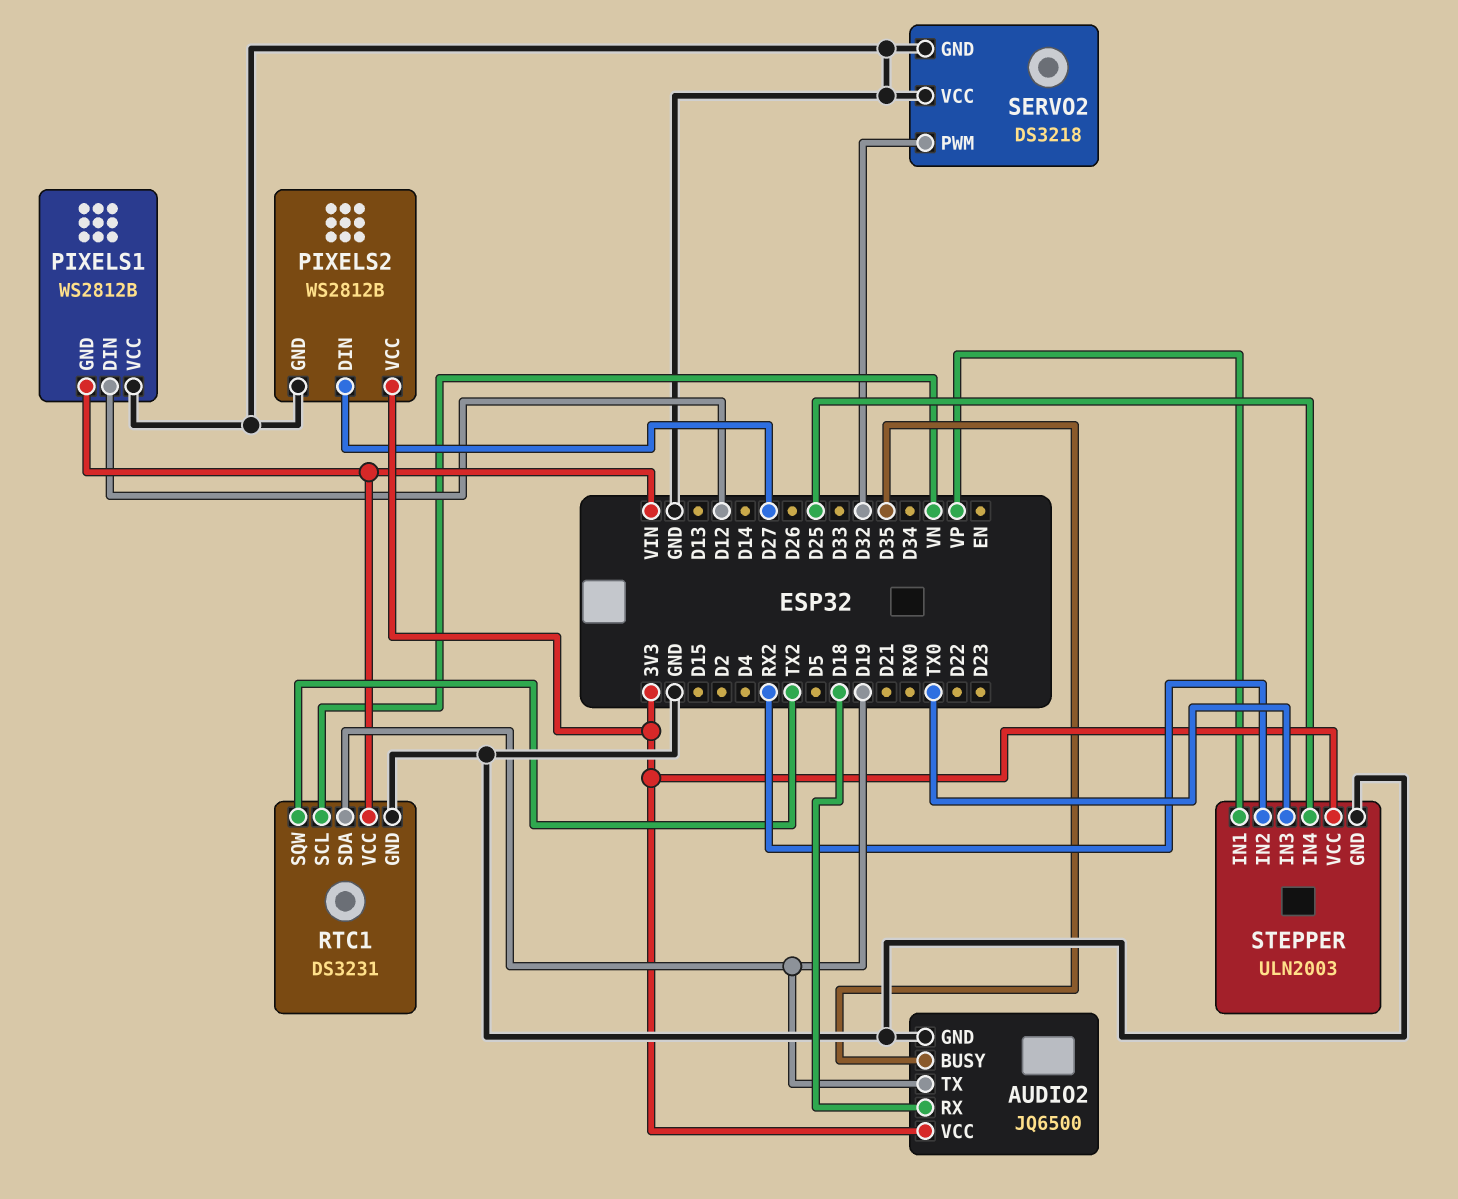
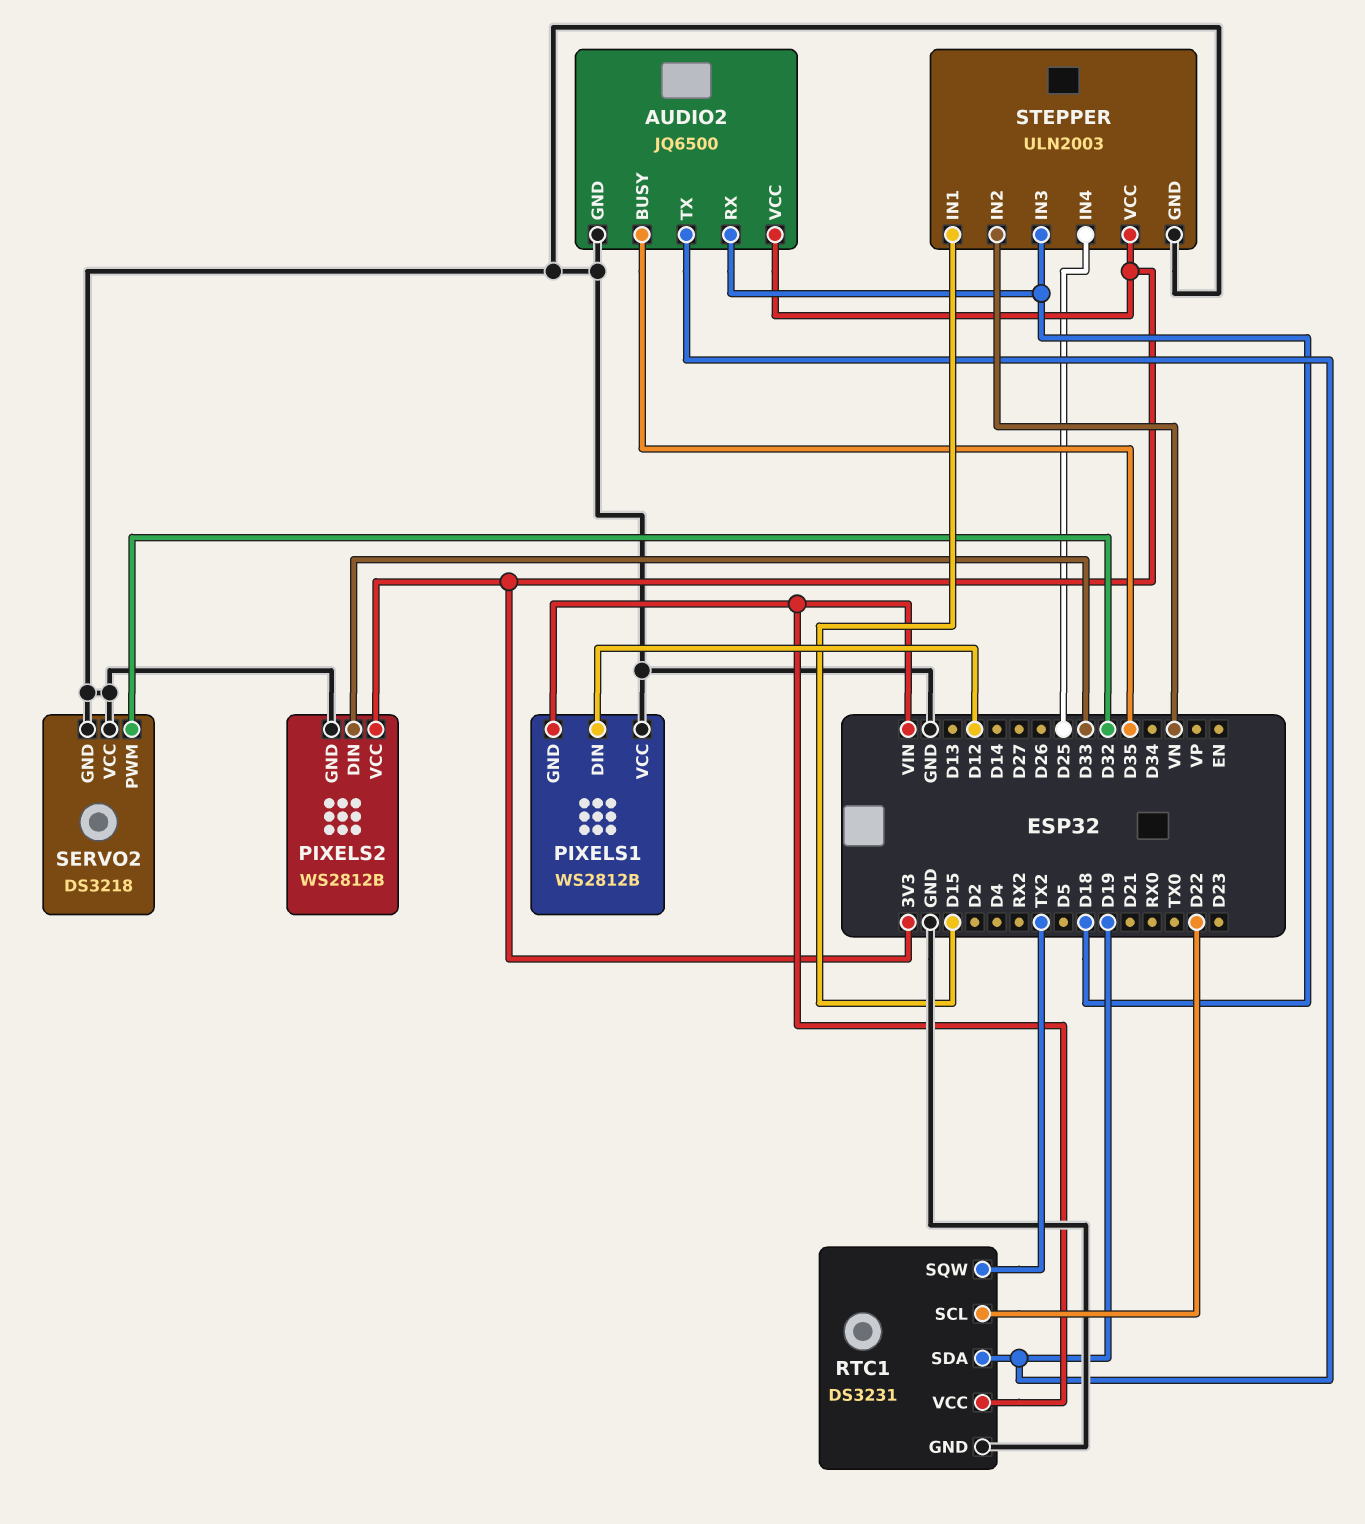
PIXELS2 pin DIN: D27 -> D33
RTC1 pin SCL: VN -> D22
STEPPER pin IN1: VP -> D15
STEPPER pin IN2: RX2 -> VN
STEPPER pin IN3: TX0 -> D18

